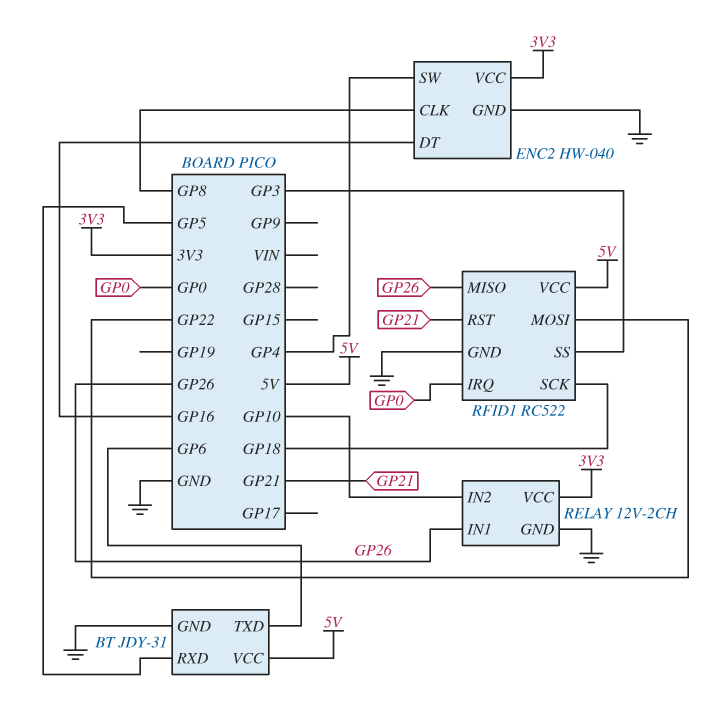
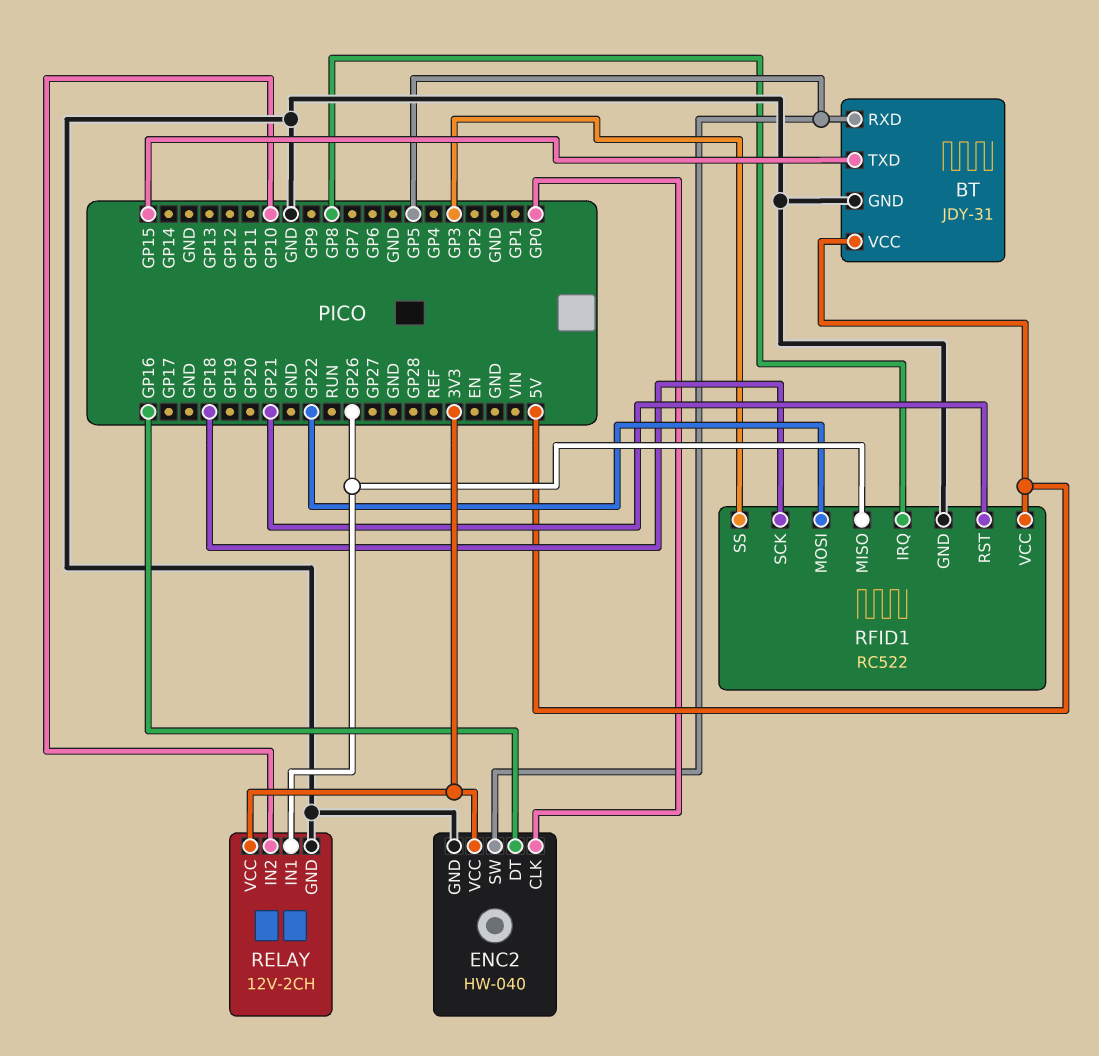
BT pin TXD: GP6 -> GP15
ENC2 pin CLK: GP8 -> GP0
ENC2 pin SW: GP4 -> GP5
RFID1 pin IRQ: GP0 -> GP8

